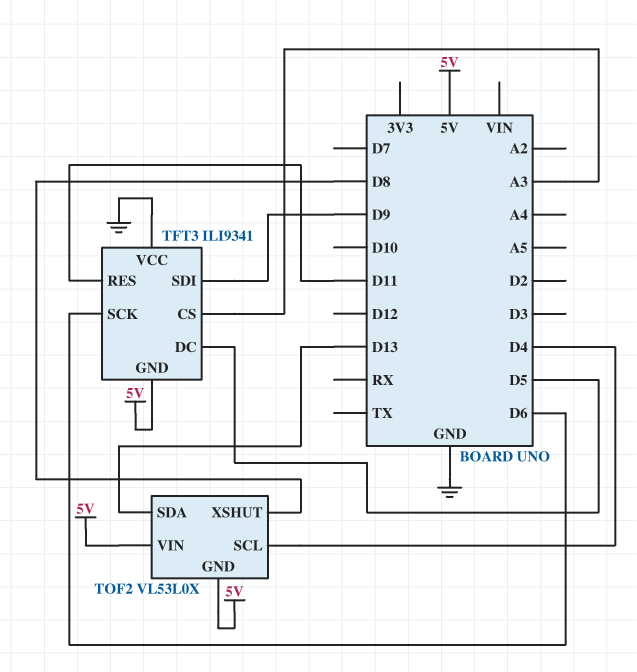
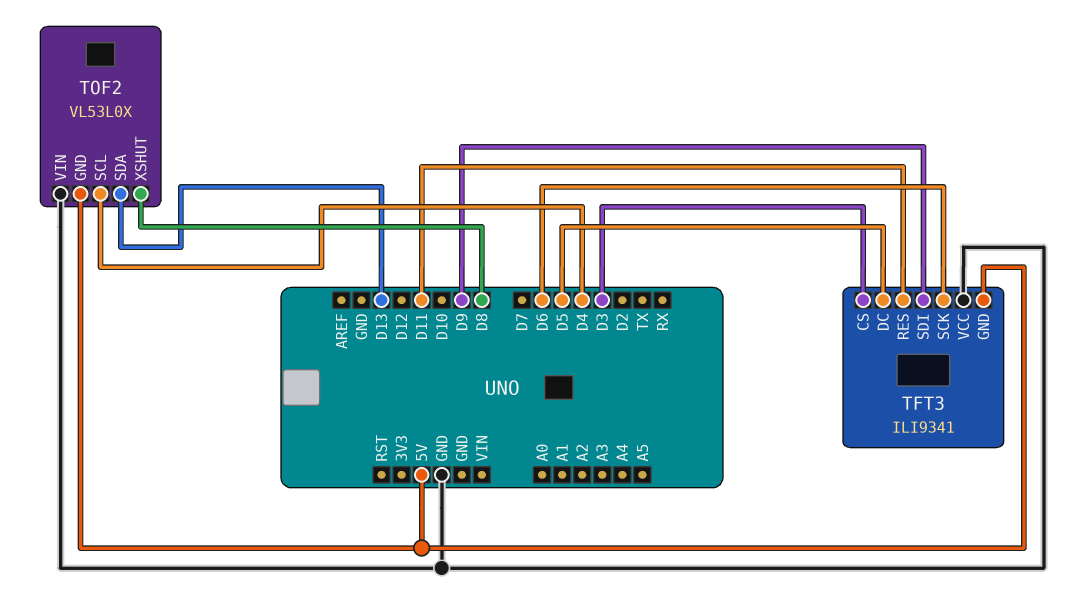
TFT3 pin CS: A3 -> D3
TOF2 pin VIN: 5V -> GND

